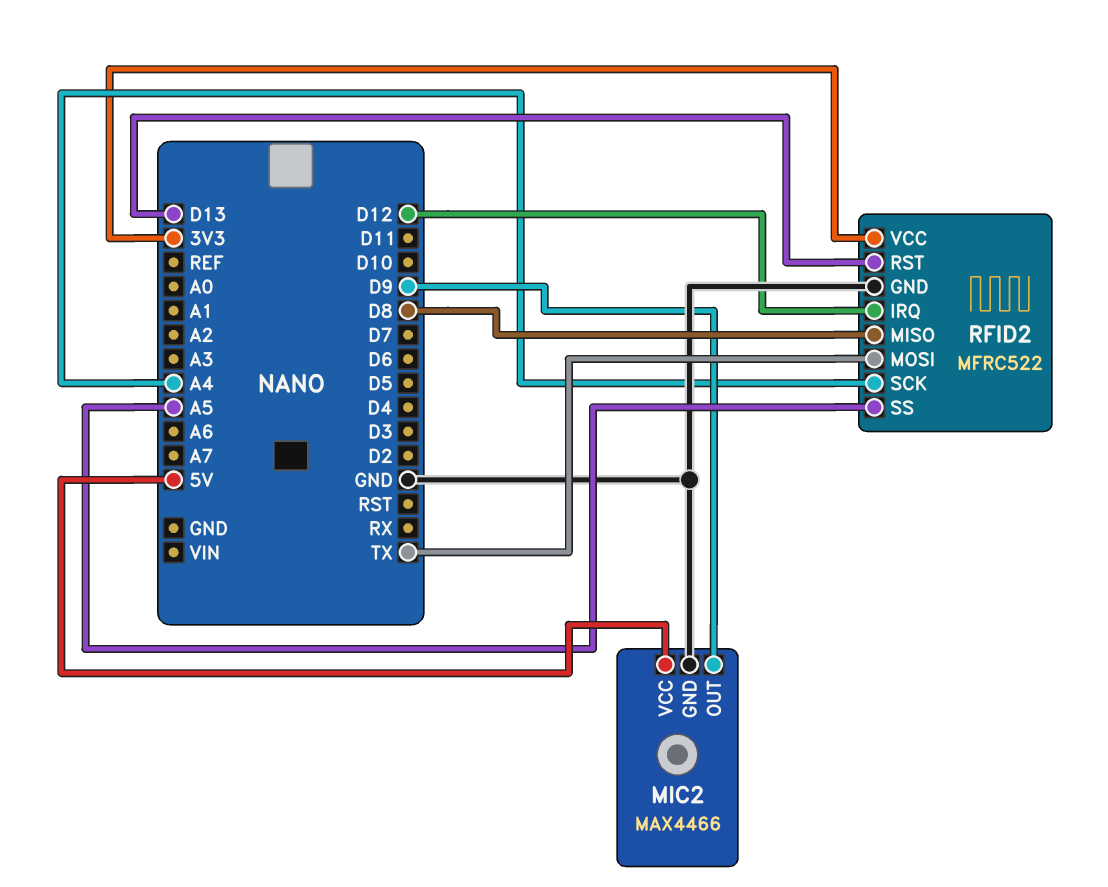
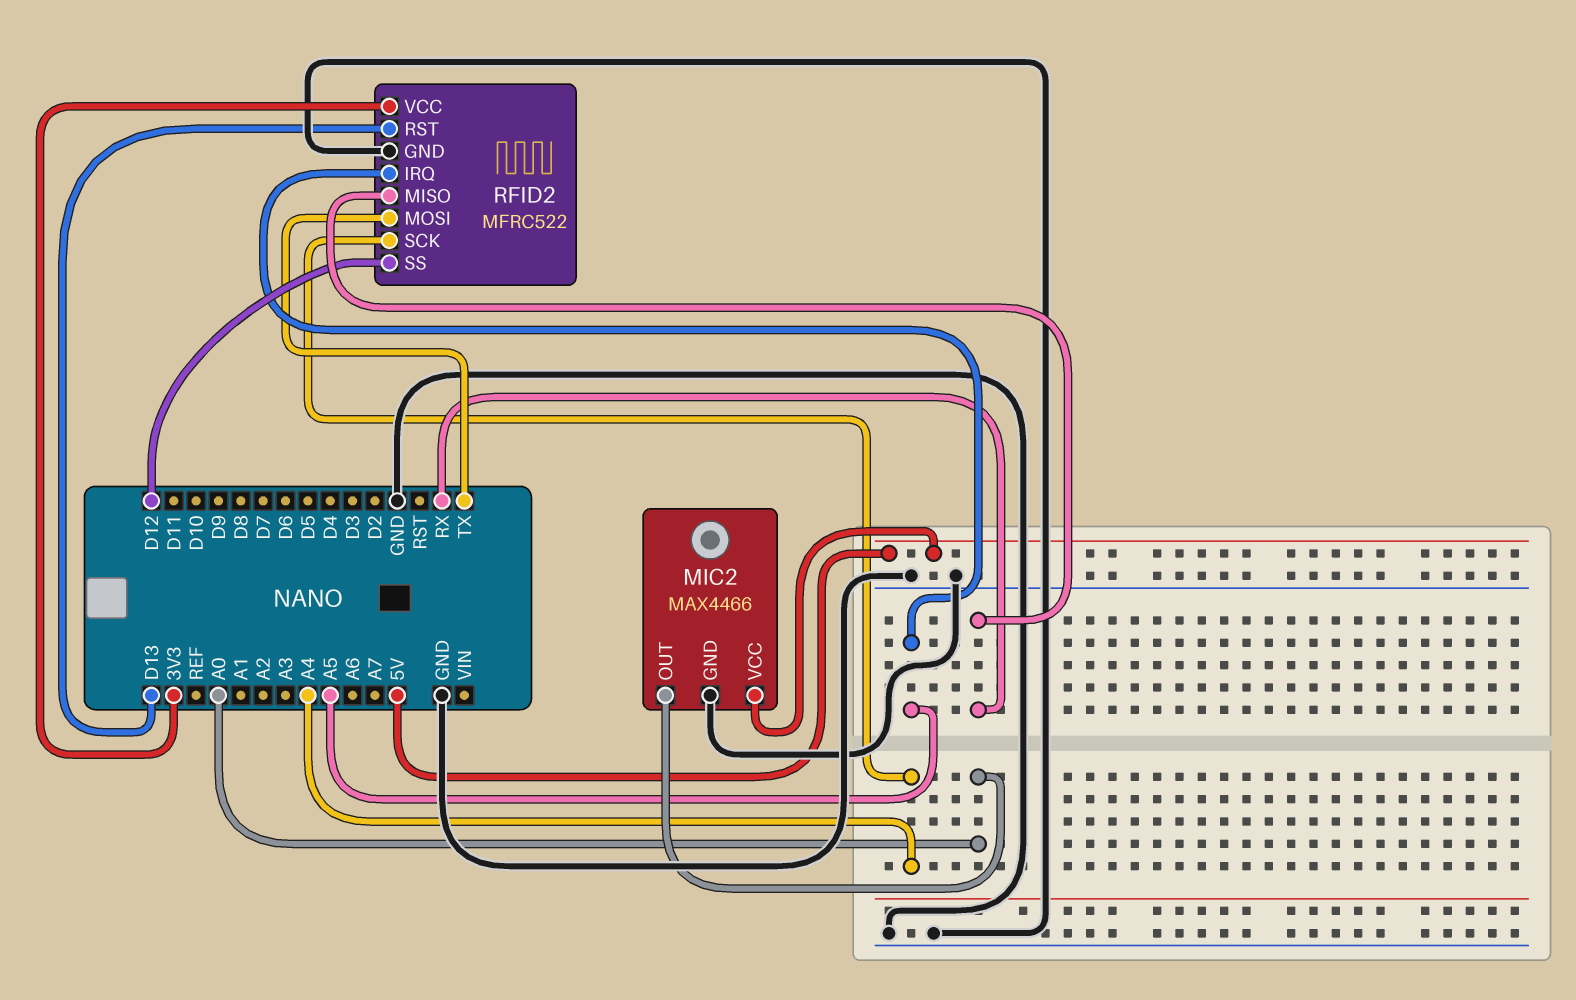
MIC2 pin OUT: D9 -> A0
RFID2 pin IRQ: D12 -> A5
RFID2 pin MISO: D8 -> RX
RFID2 pin SS: A5 -> D12

